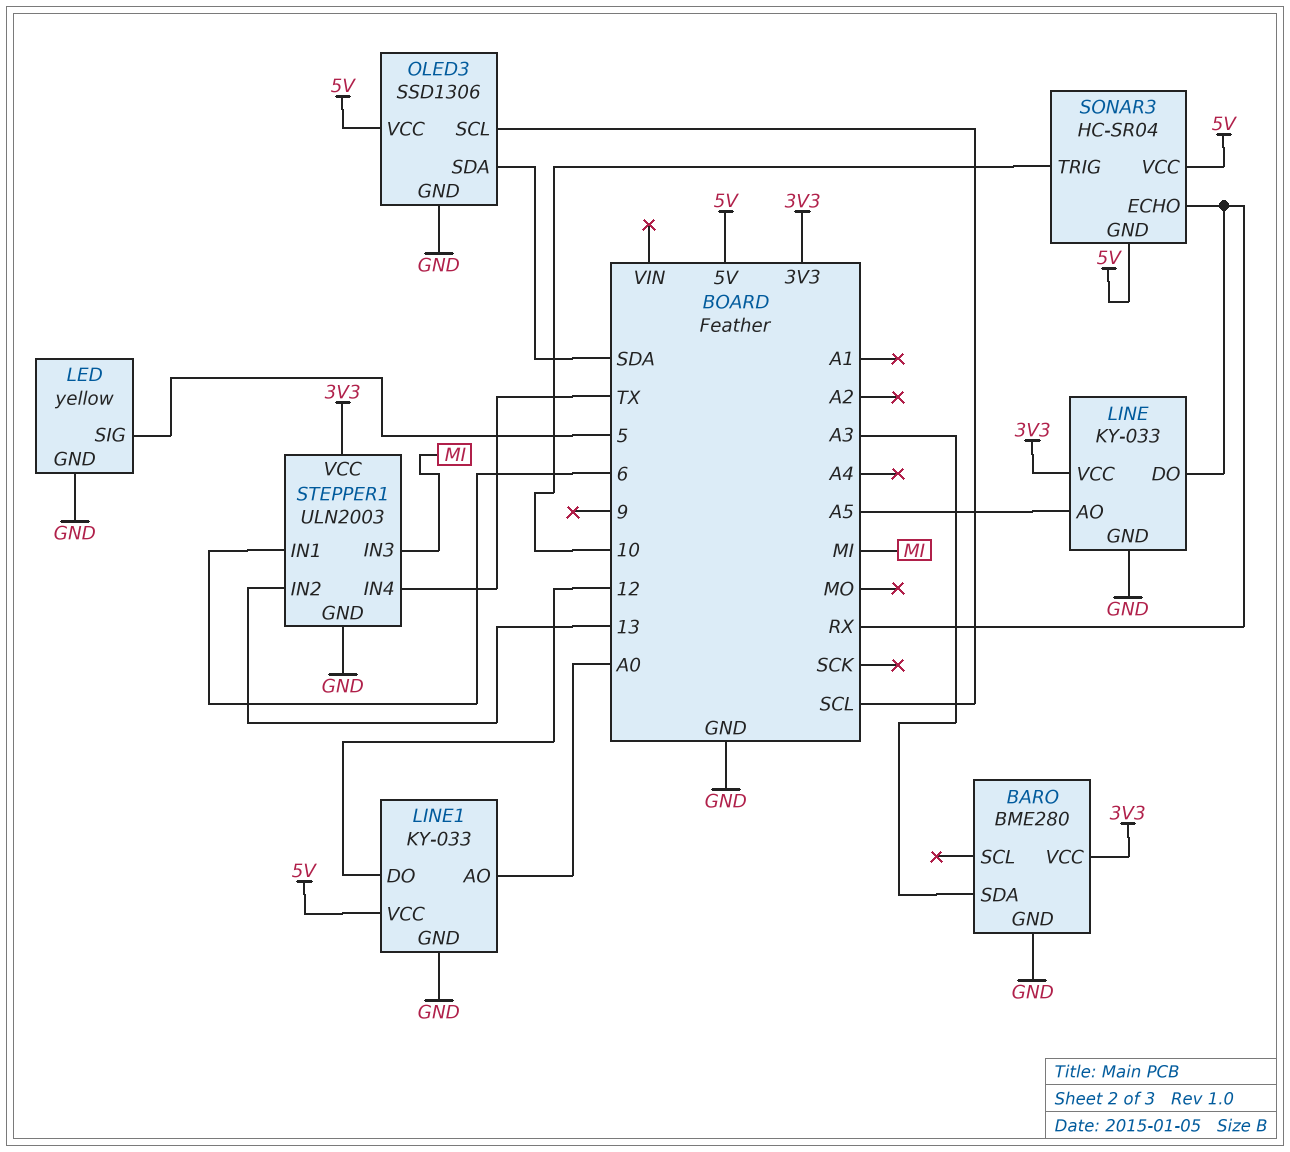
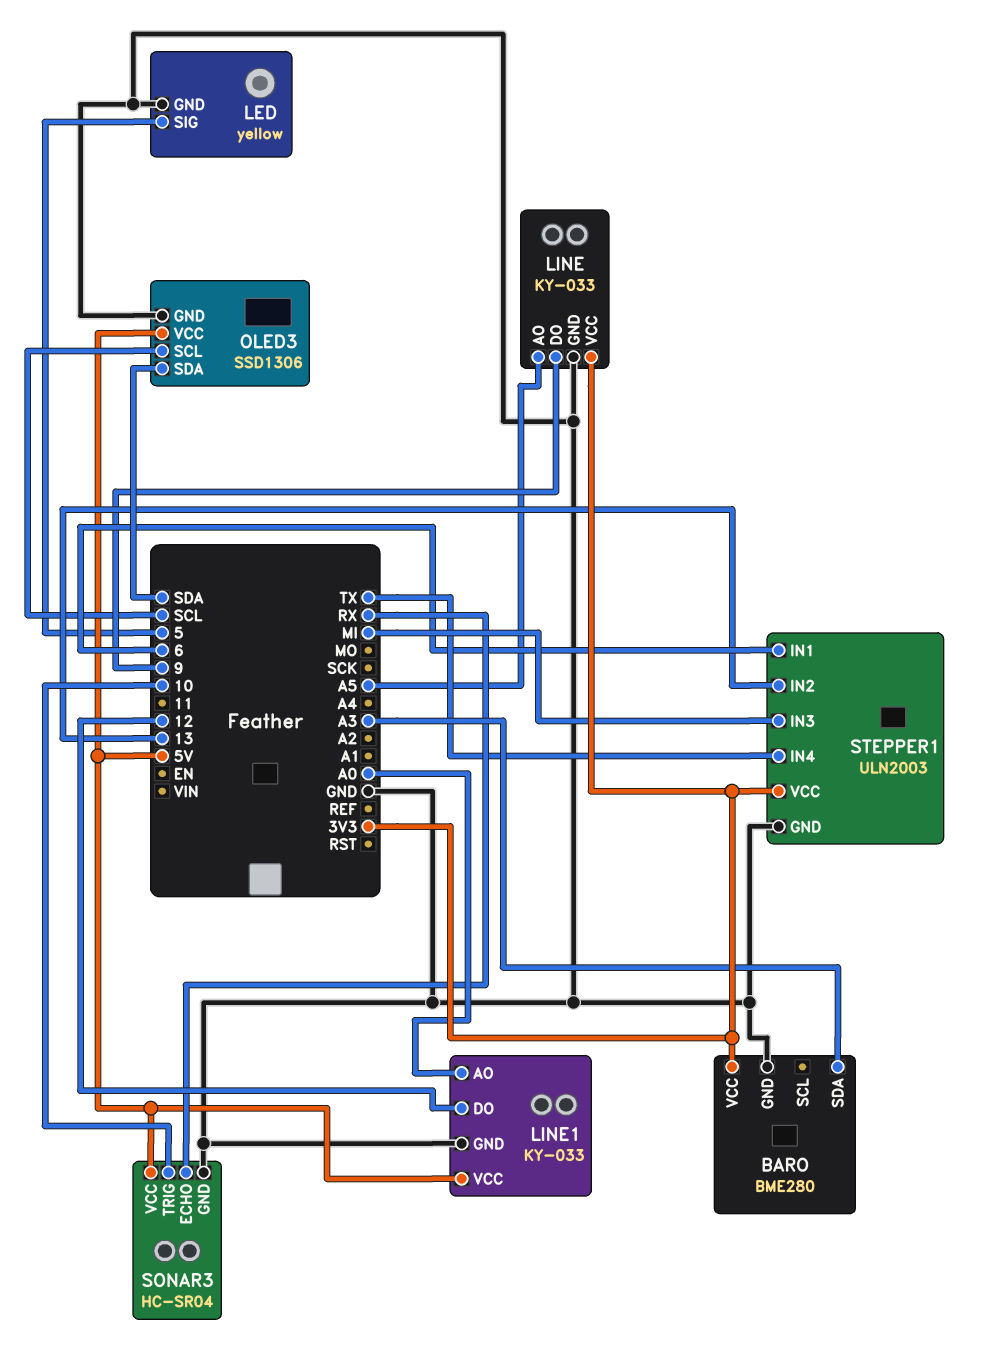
LINE pin DO: RX -> 9
SONAR3 pin GND: 5V -> GND

